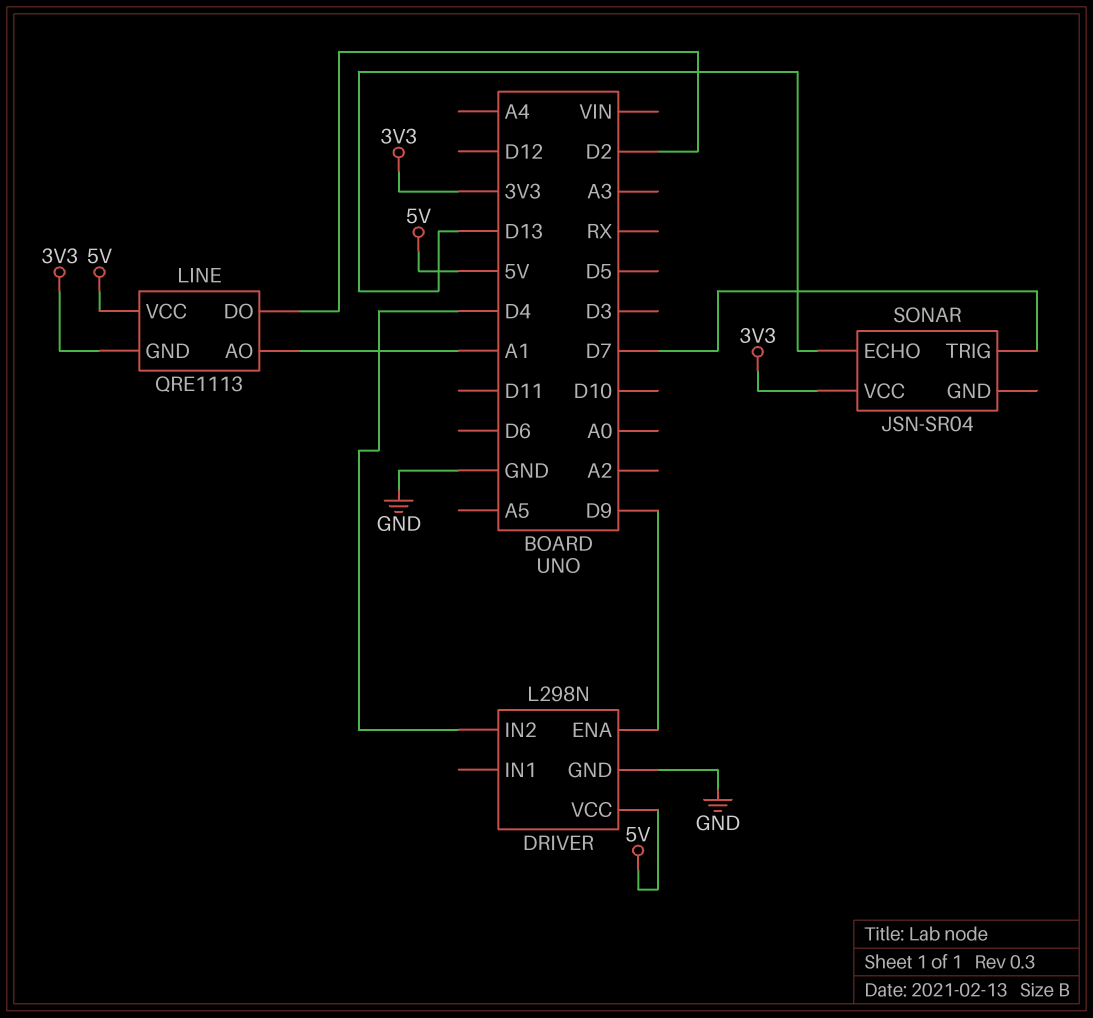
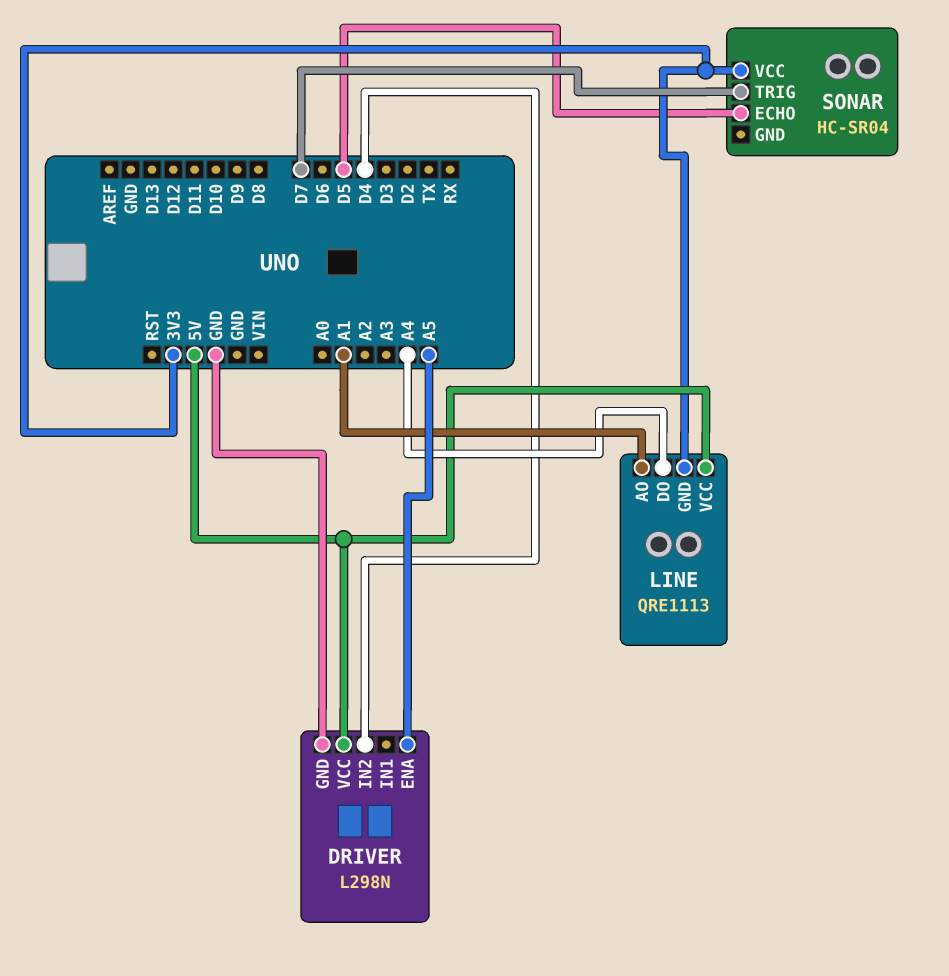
DRIVER pin ENA: D9 -> A5
LINE pin DO: D2 -> A4
SONAR: JSN-SR04 -> HC-SR04
SONAR pin ECHO: D13 -> D5

